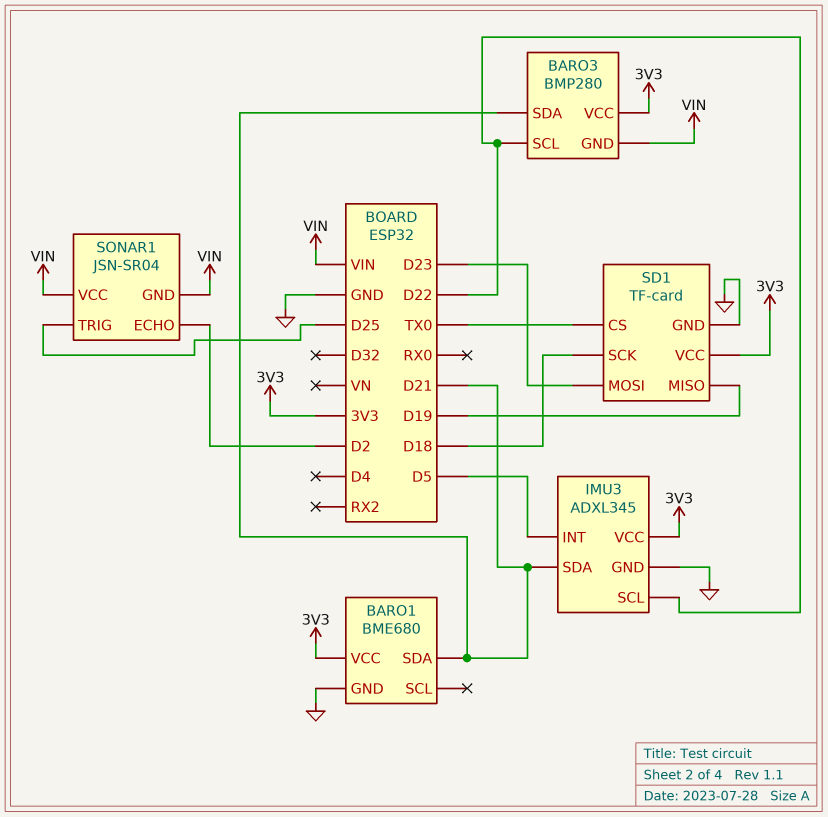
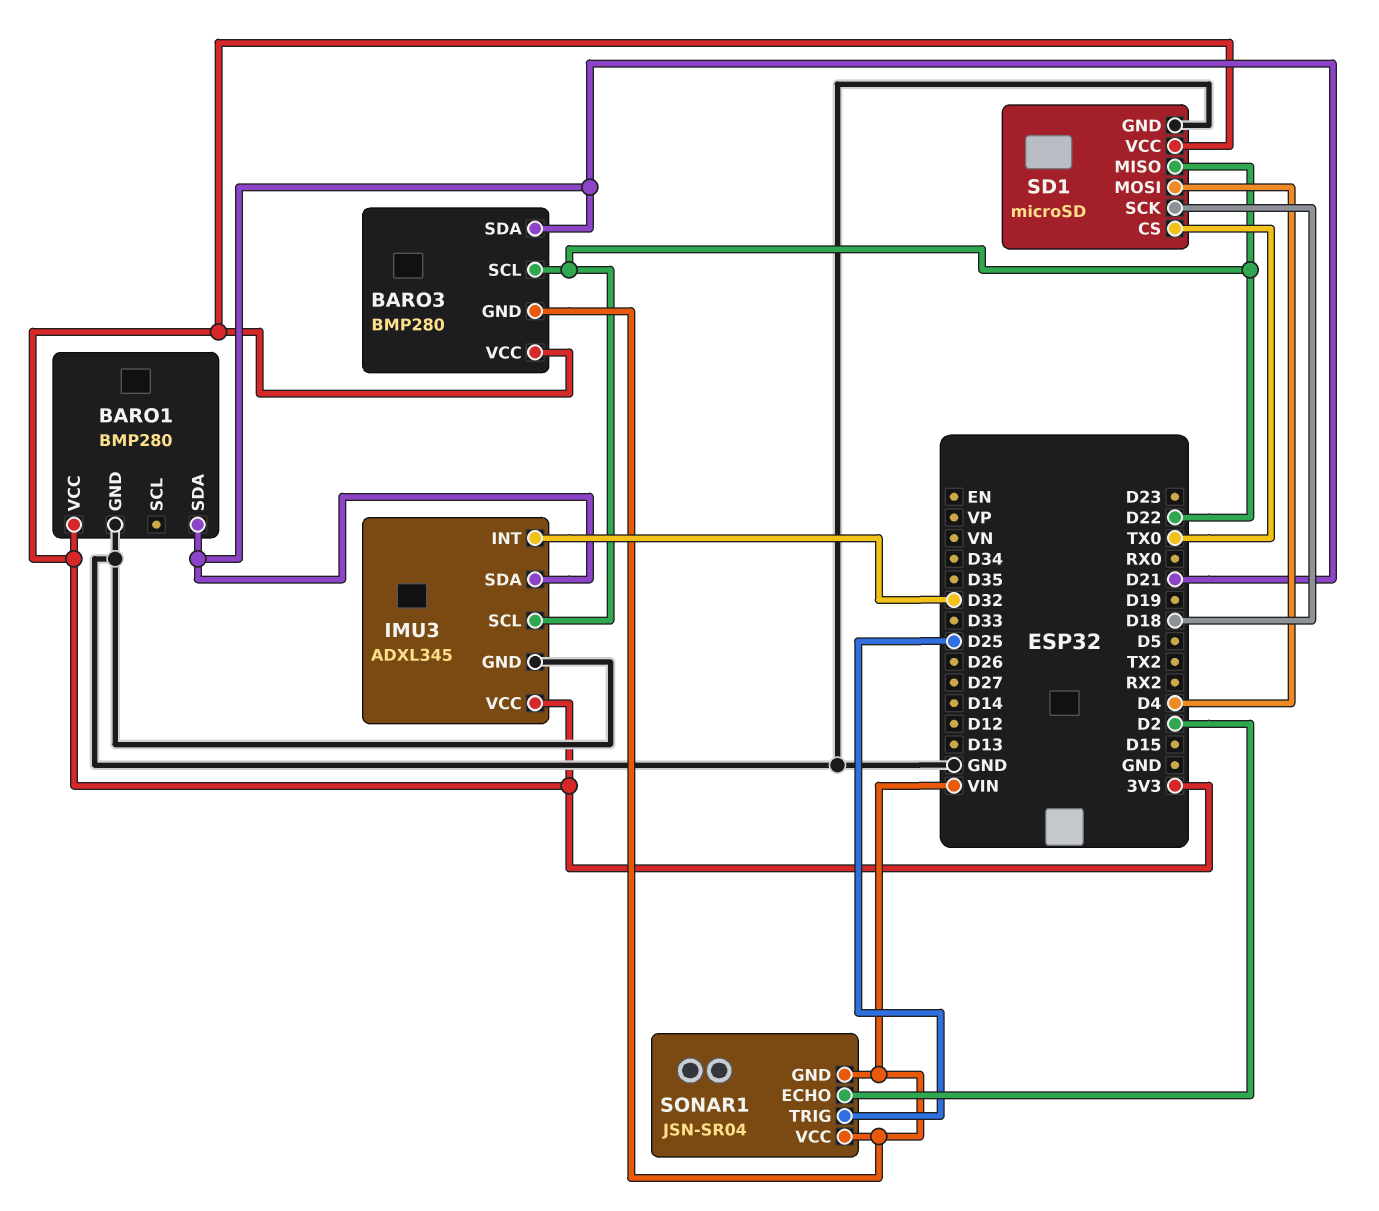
BARO1: BME680 -> BMP280
IMU3 pin INT: D5 -> D32
SD1: TF-card -> microSD
SD1 pin MISO: D19 -> D22
SD1 pin MOSI: D23 -> D4

